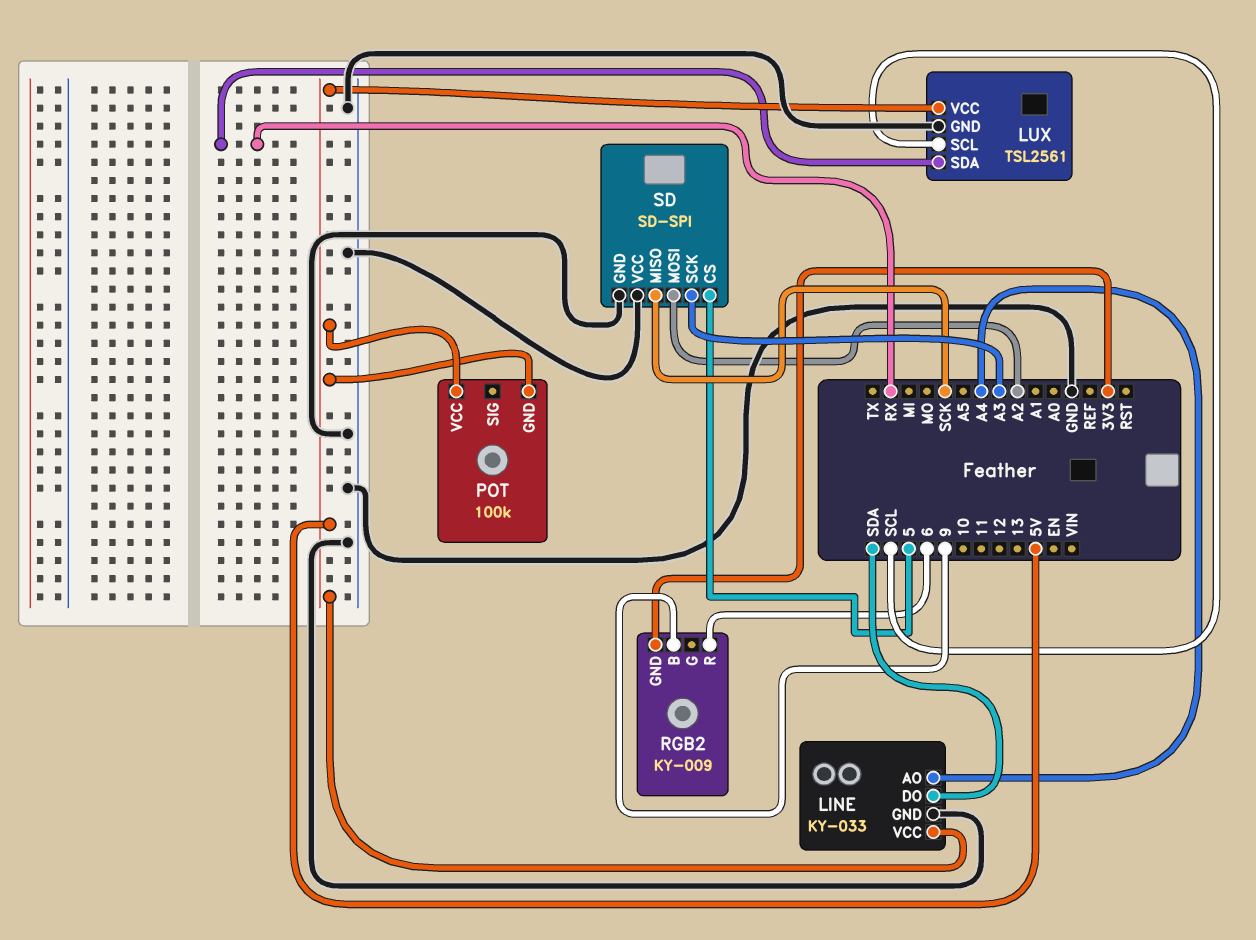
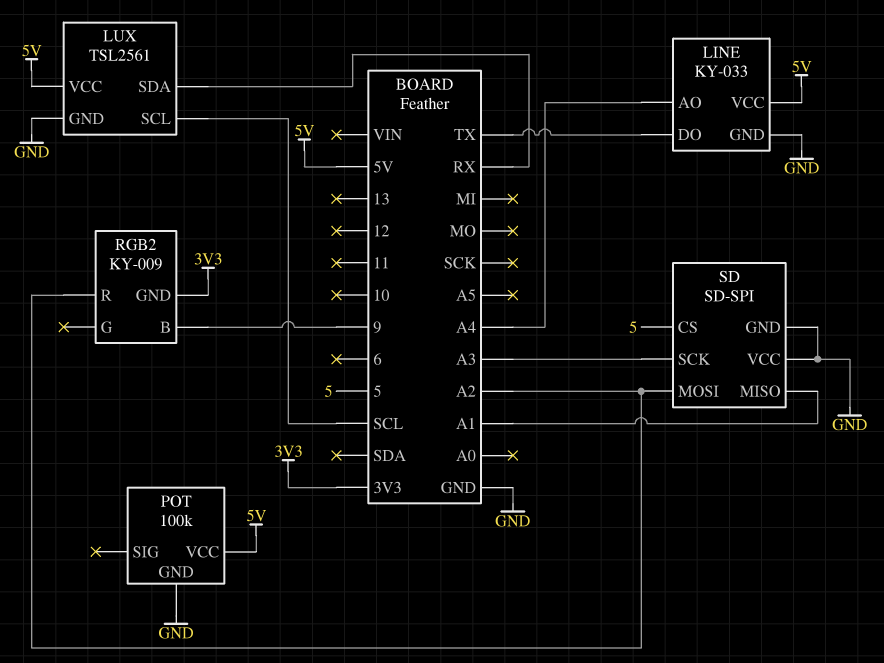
LINE pin DO: SDA -> TX
POT pin GND: 5V -> GND
RGB2 pin R: 6 -> A2
SD pin MISO: SCK -> A1

